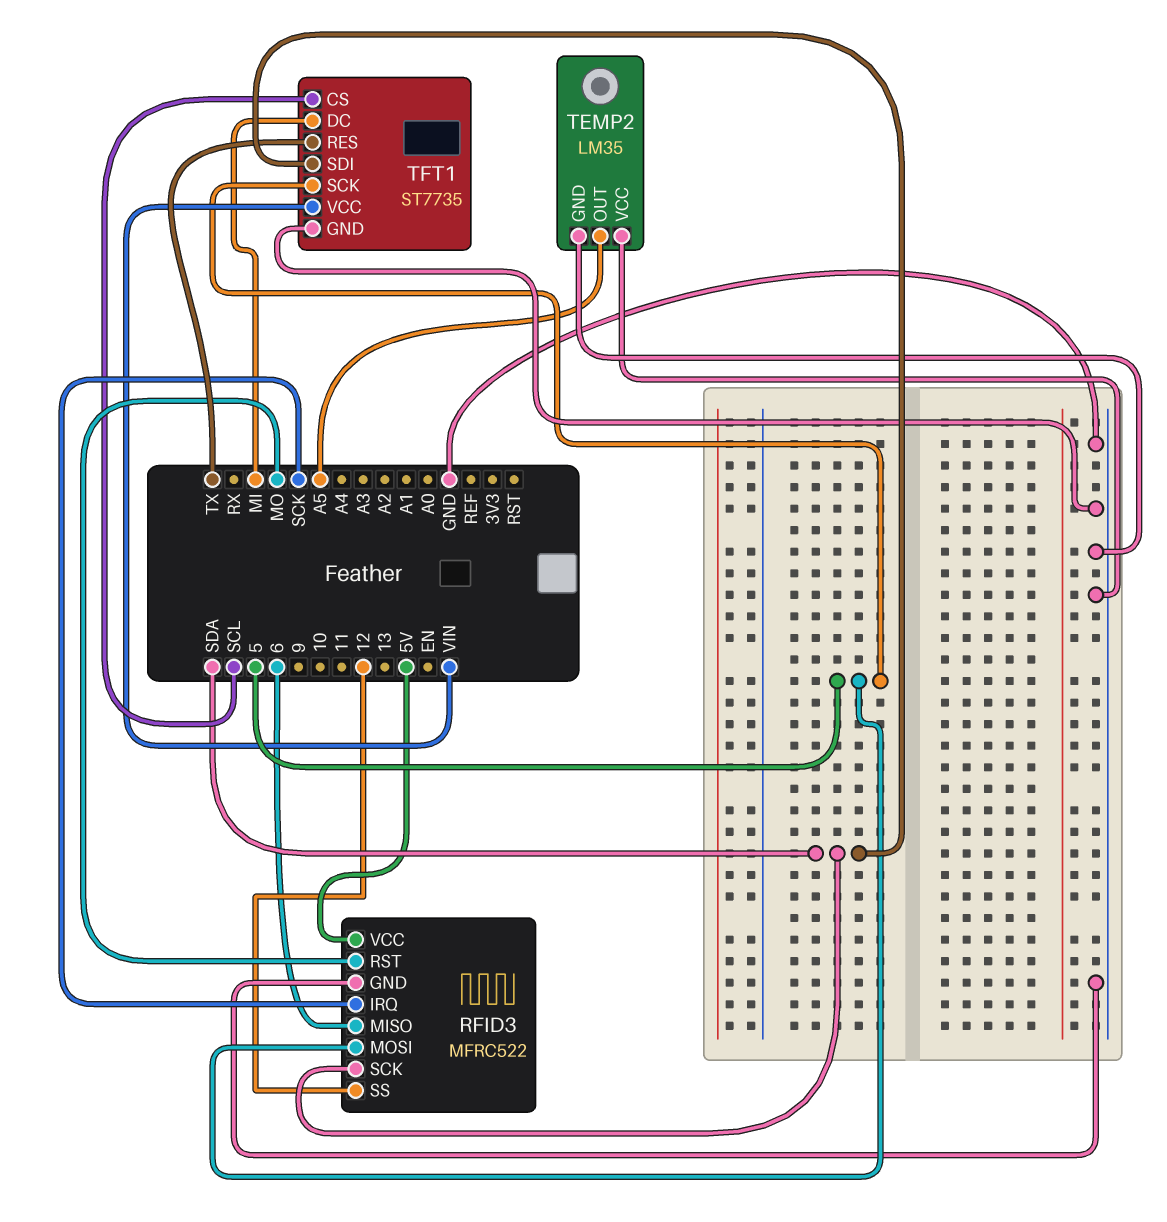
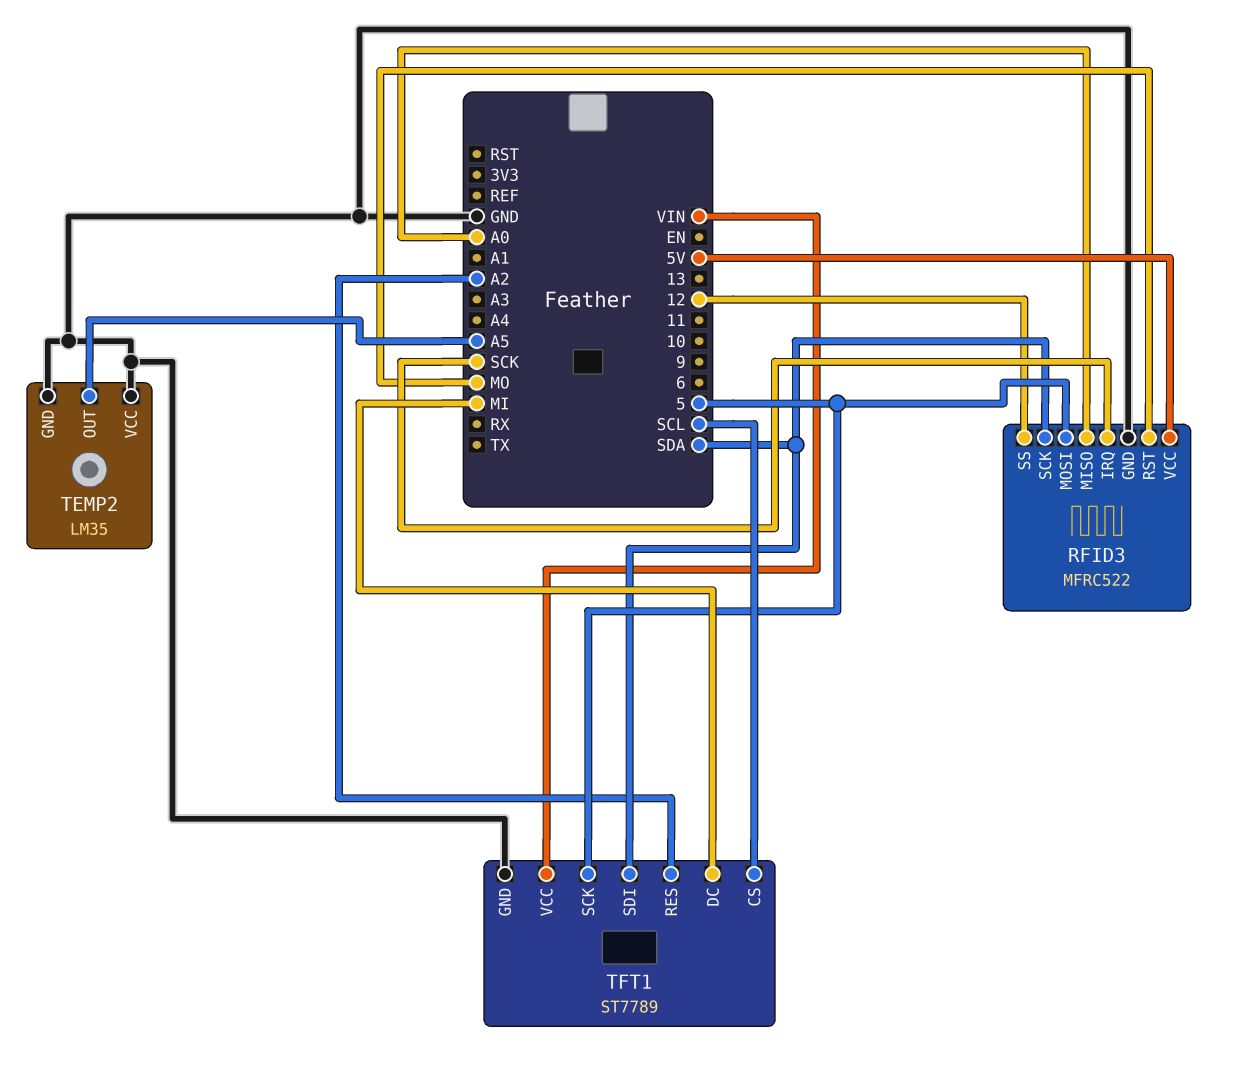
RFID3 pin MISO: 6 -> A0
TFT1: ST7735 -> ST7789
TFT1 pin RES: TX -> A2

